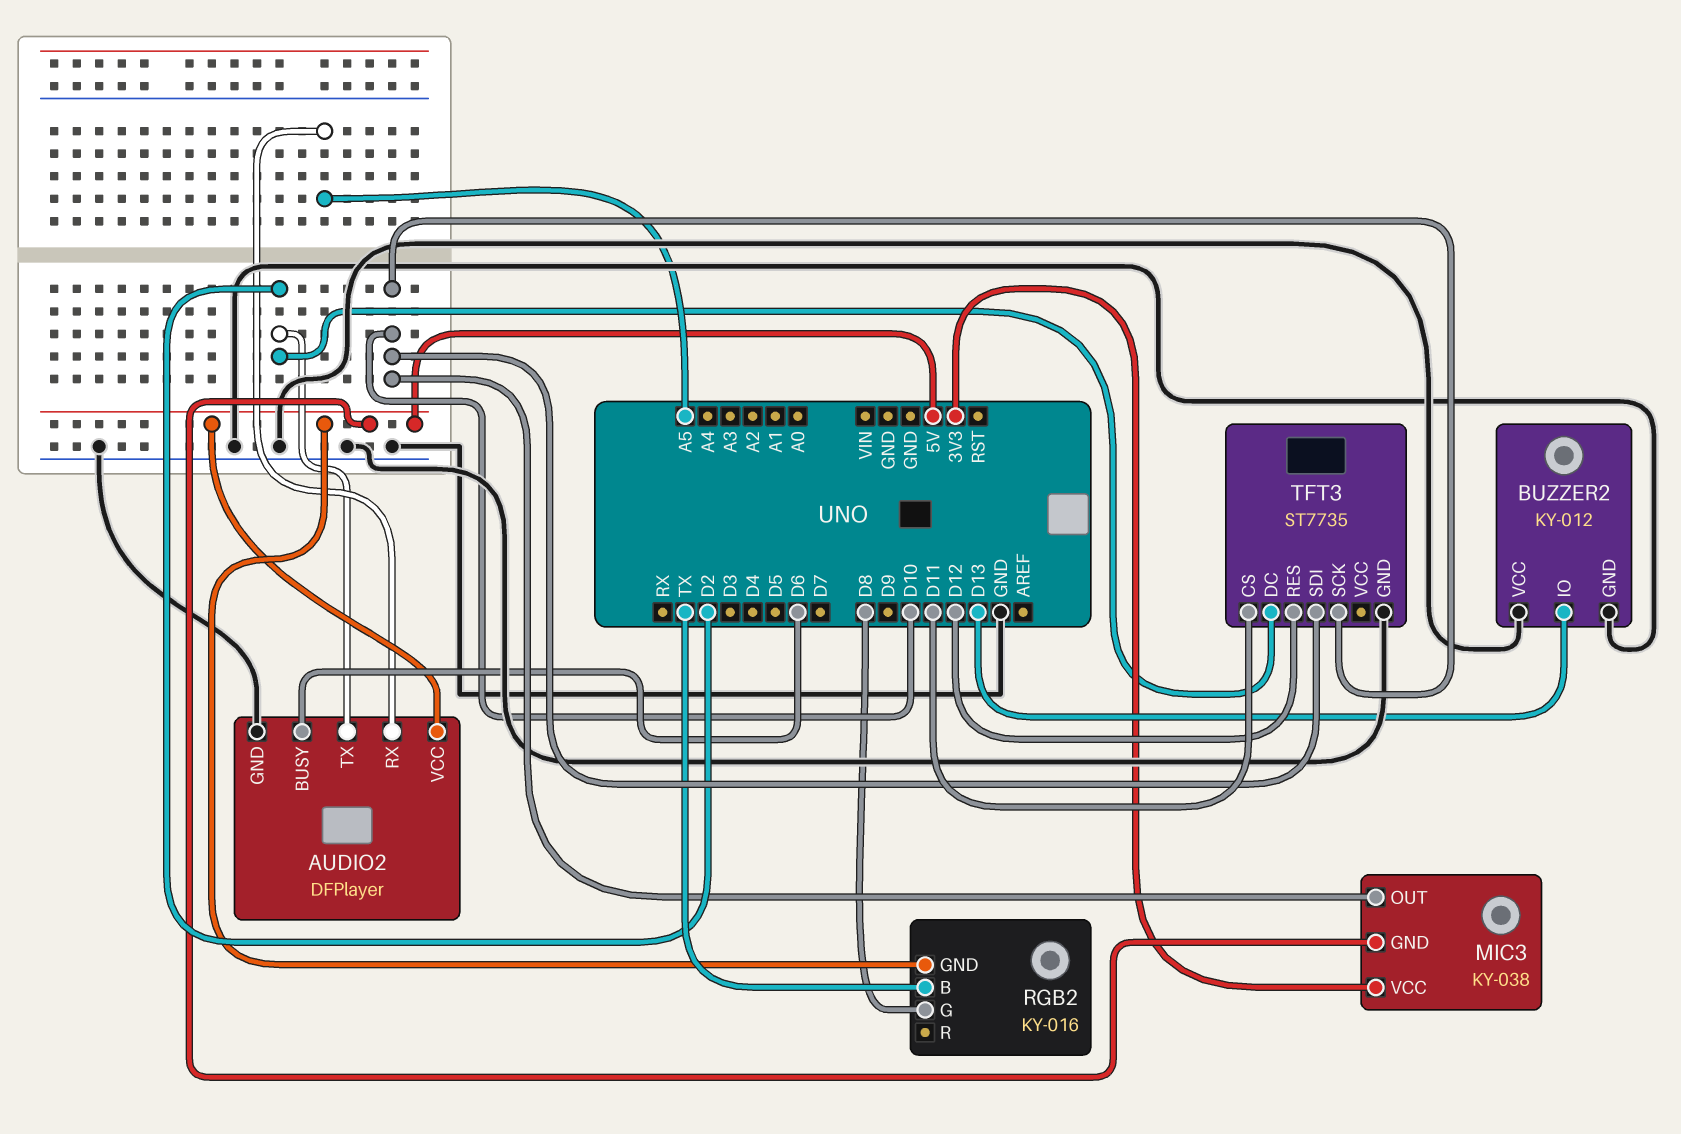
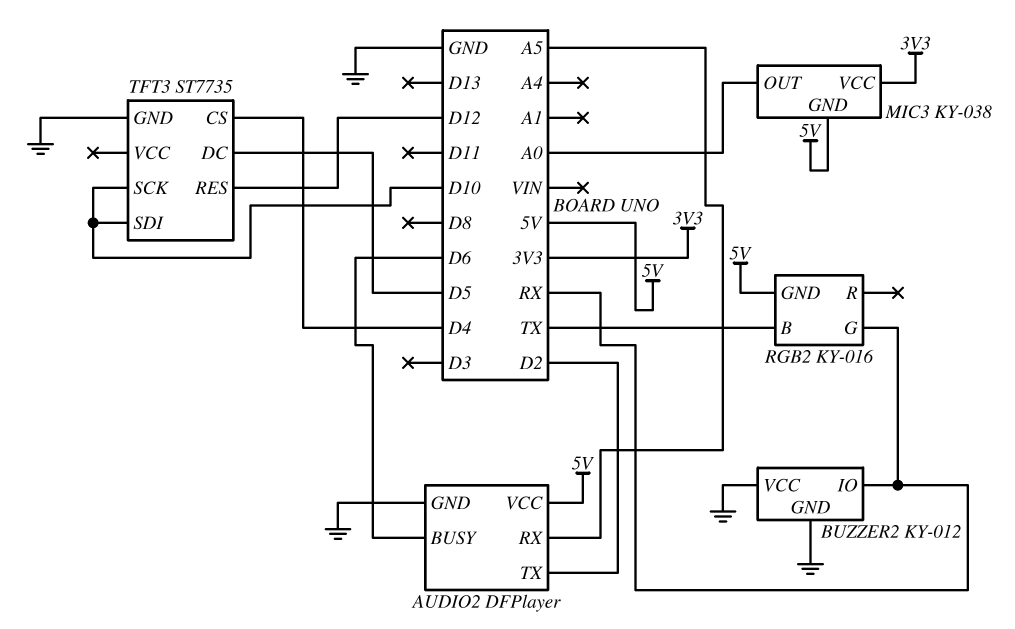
BUZZER2 pin IO: D13 -> RX
MIC3 pin OUT: D10 -> A0
RGB2 pin G: D8 -> RX
TFT3 pin CS: D11 -> D4
TFT3 pin DC: D2 -> D5

